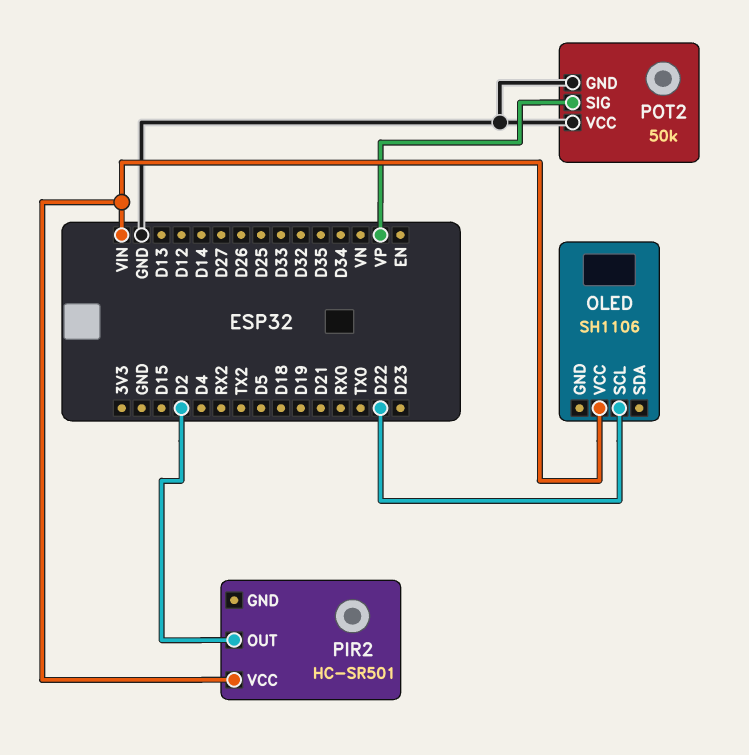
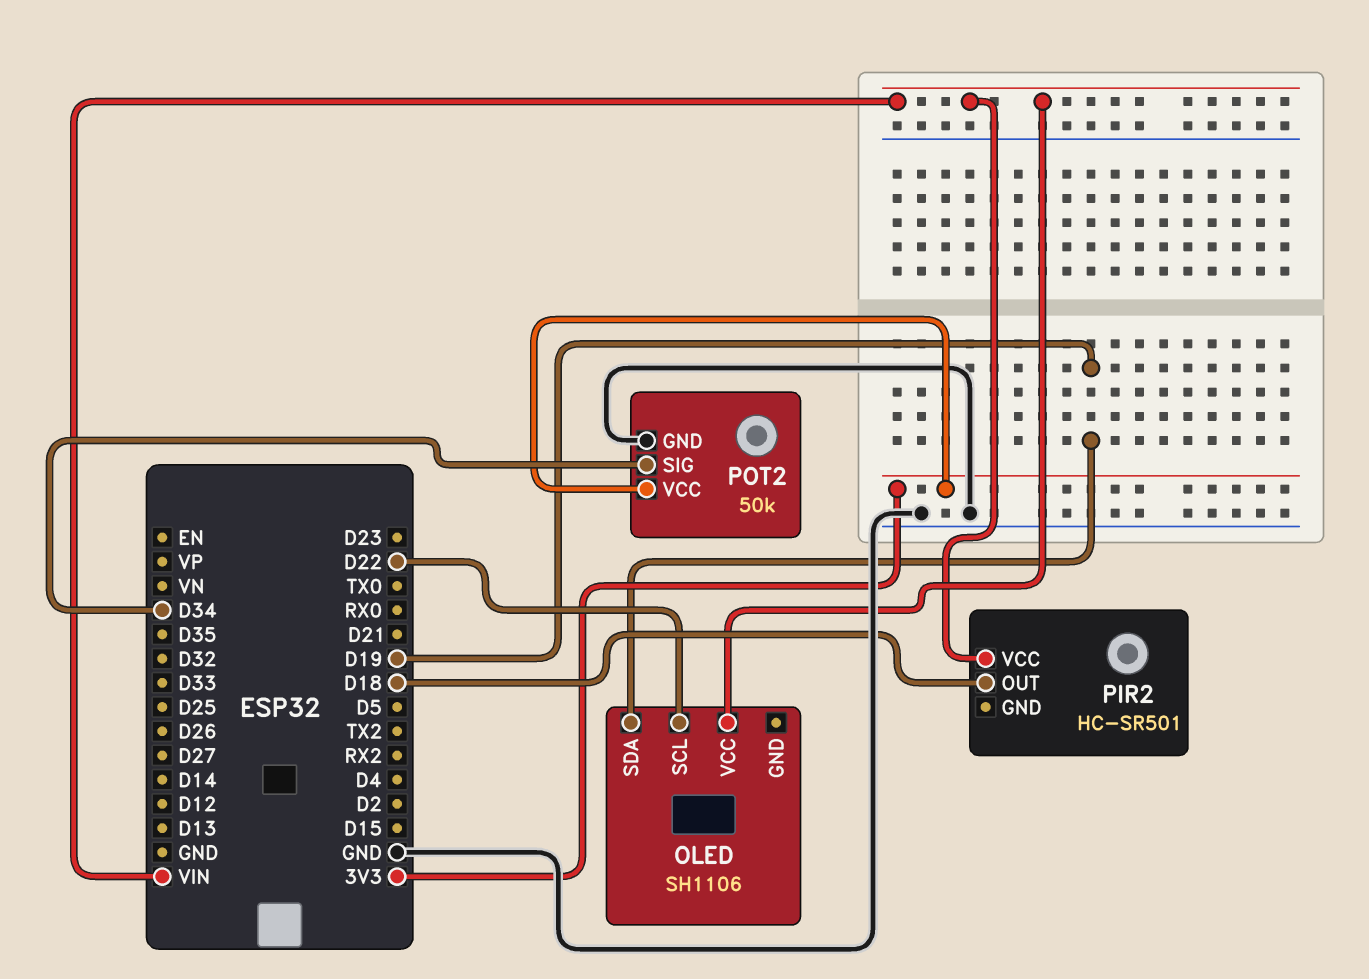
OLED pin SDA: none -> D19
PIR2 pin OUT: D2 -> D18
POT2 pin SIG: VP -> D34
POT2 pin VCC: GND -> 3V3

